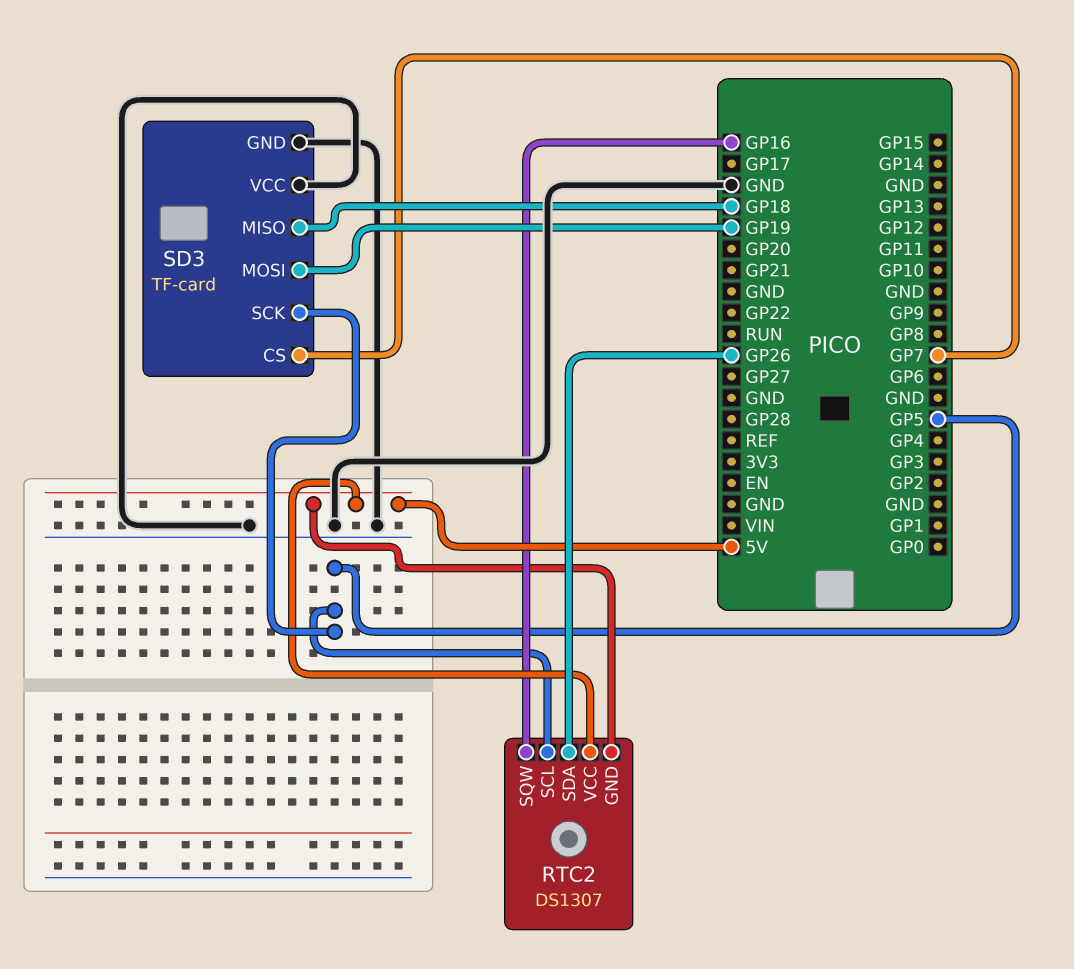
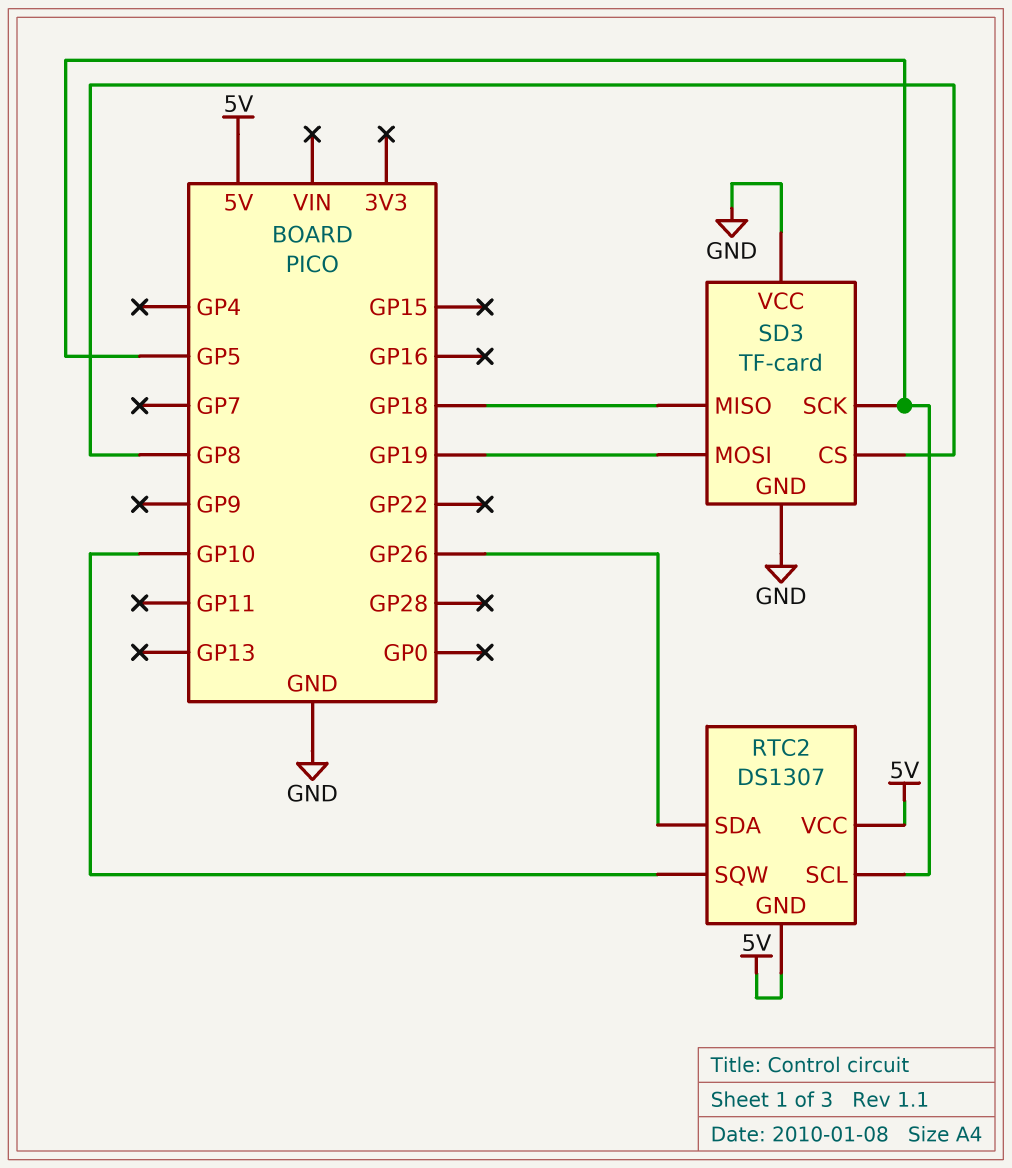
RTC2 pin SQW: GP16 -> GP10
SD3 pin CS: GP7 -> GP8

